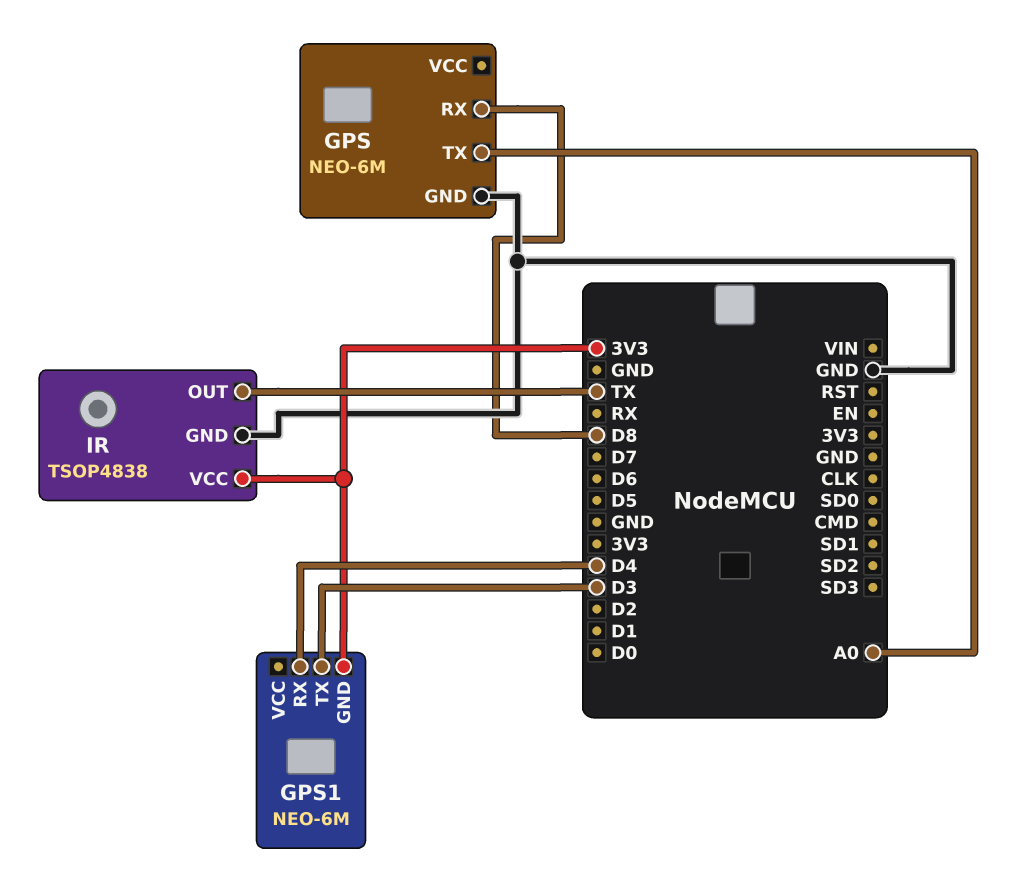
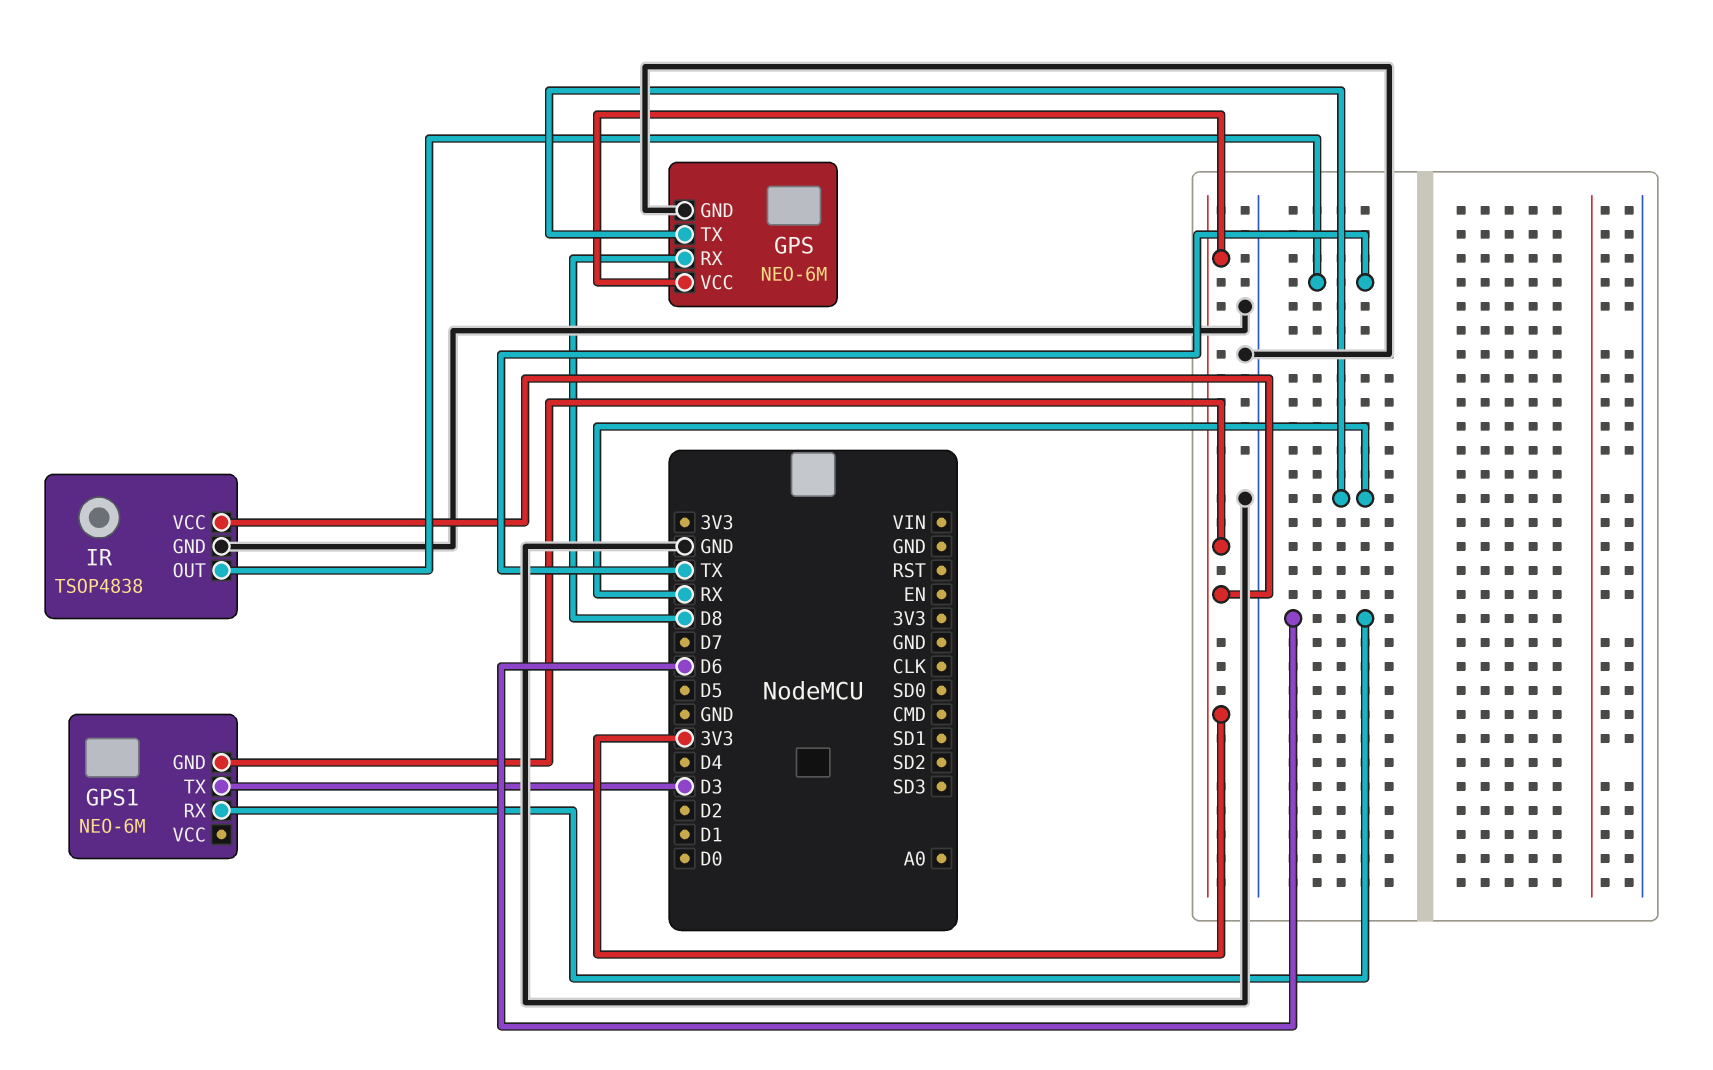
GPS pin TX: A0 -> RX
GPS pin VCC: none -> 3V3
GPS1 pin RX: D4 -> D6

